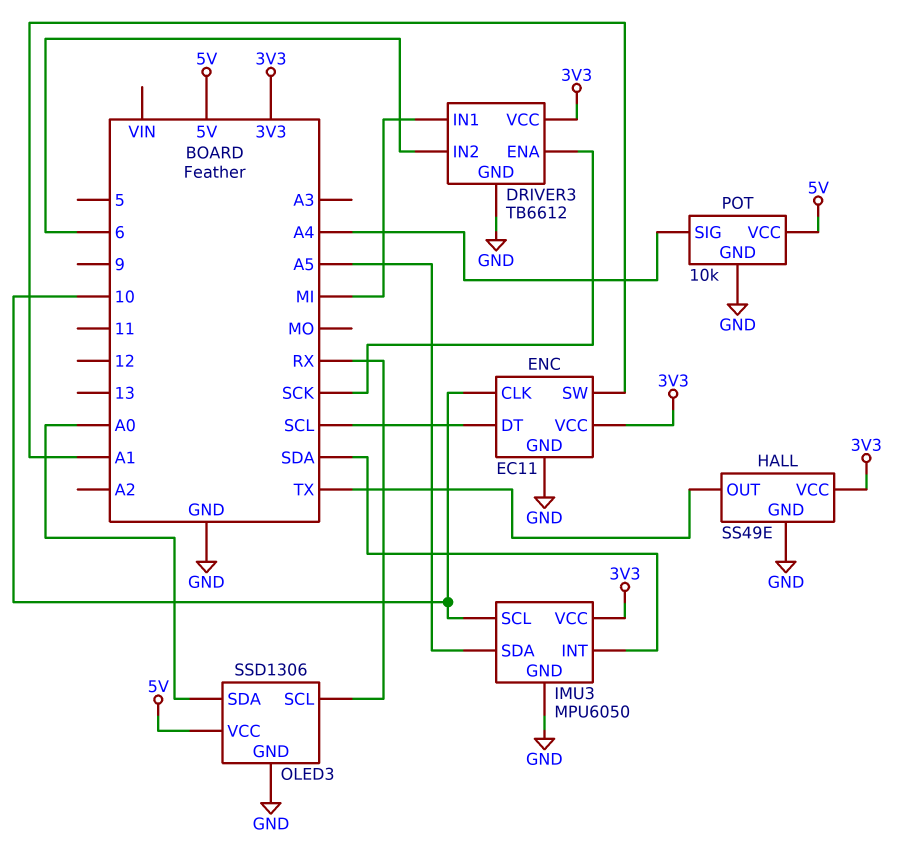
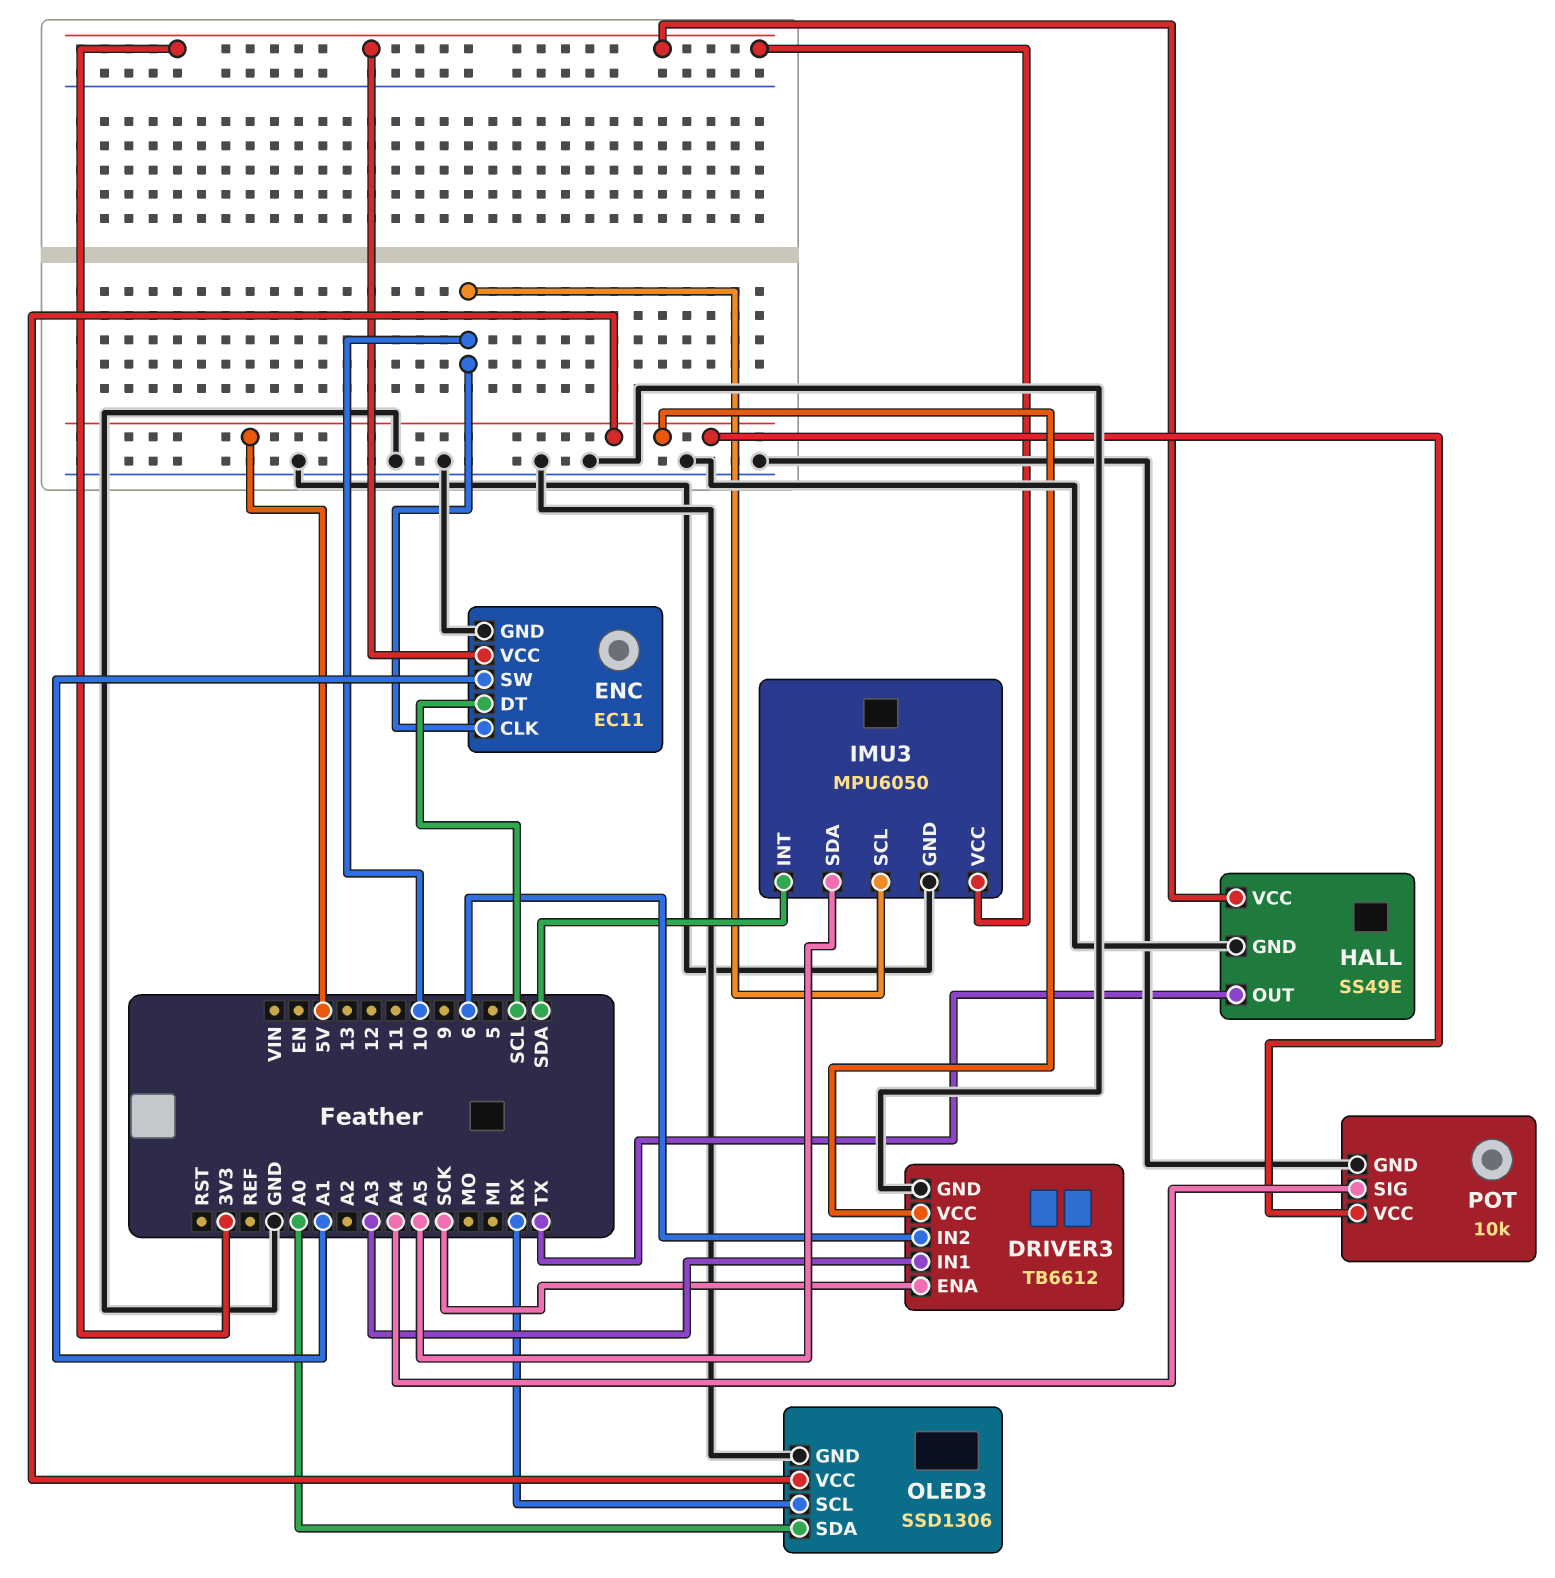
DRIVER3 pin IN1: MI -> A3
DRIVER3 pin VCC: 3V3 -> 5V

